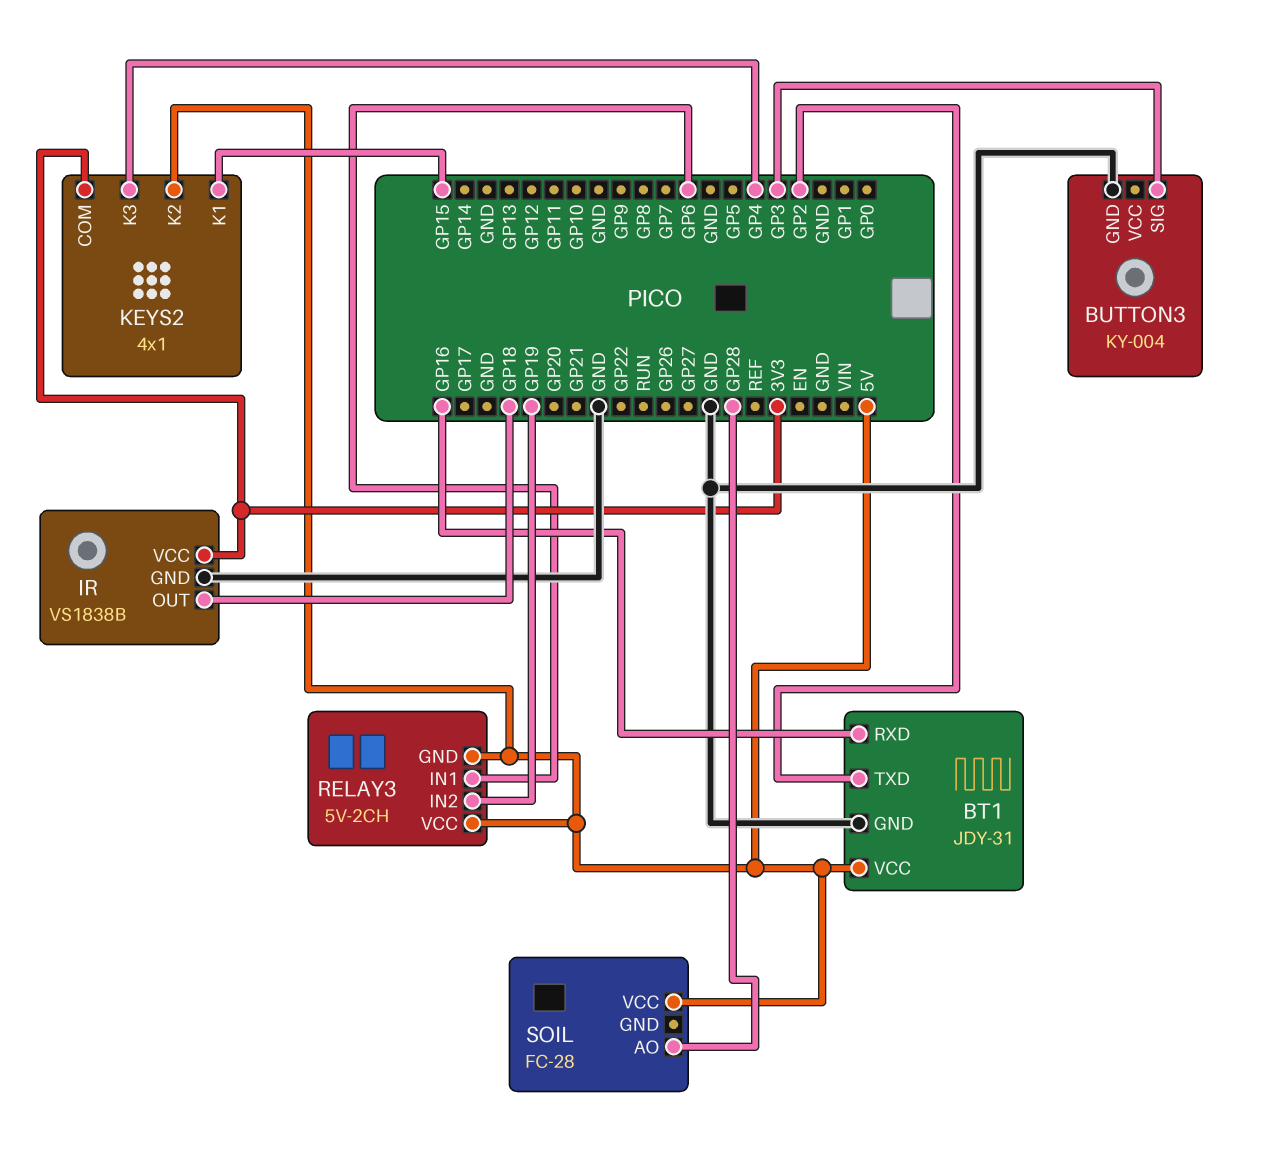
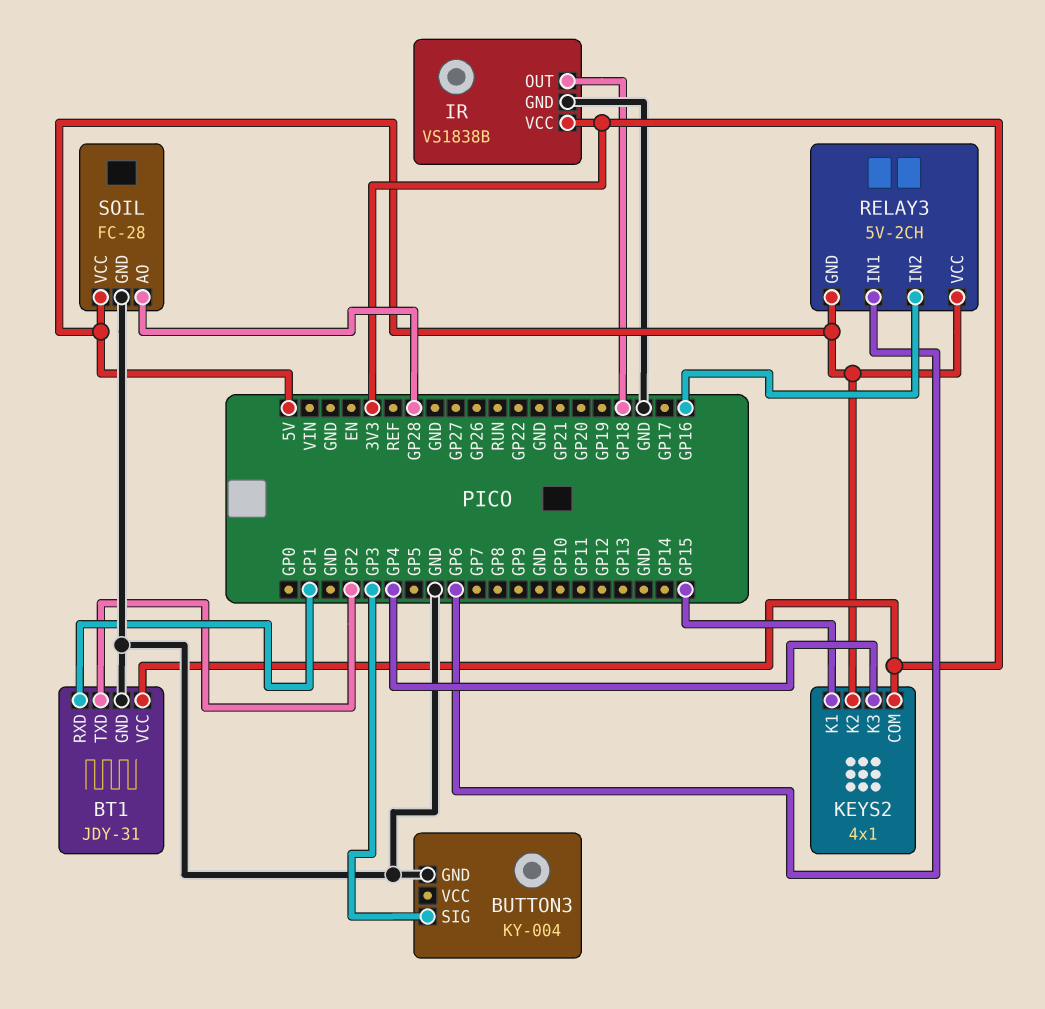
BT1 pin RXD: GP16 -> GP1
BT1 pin VCC: 5V -> 3V3
RELAY3 pin IN2: GP19 -> GP16
SOIL pin GND: none -> GND

